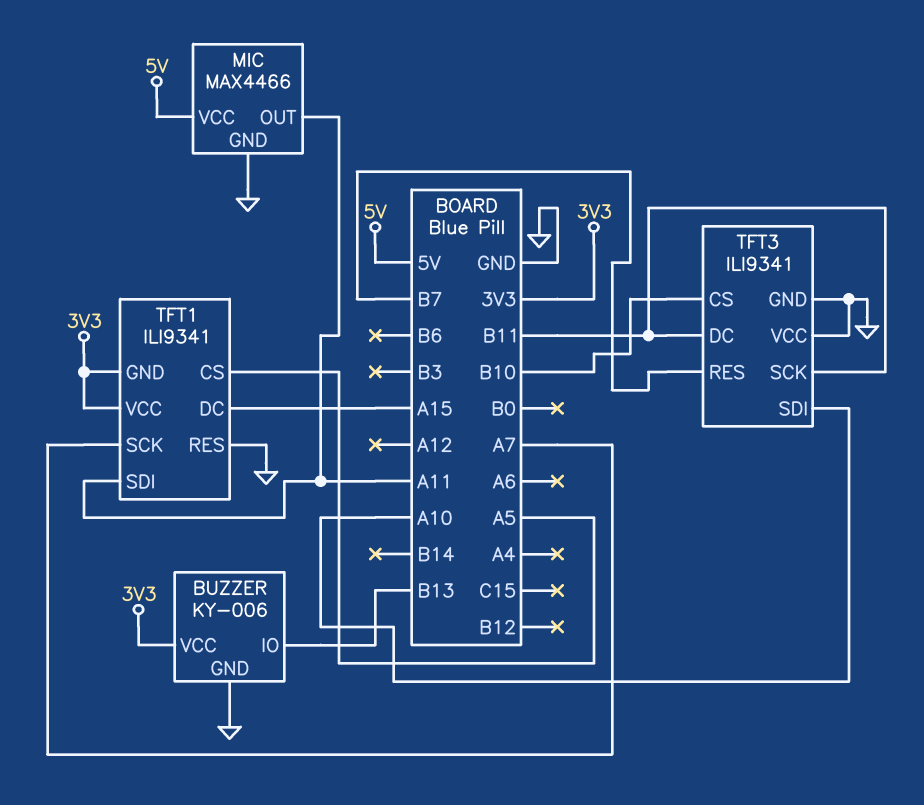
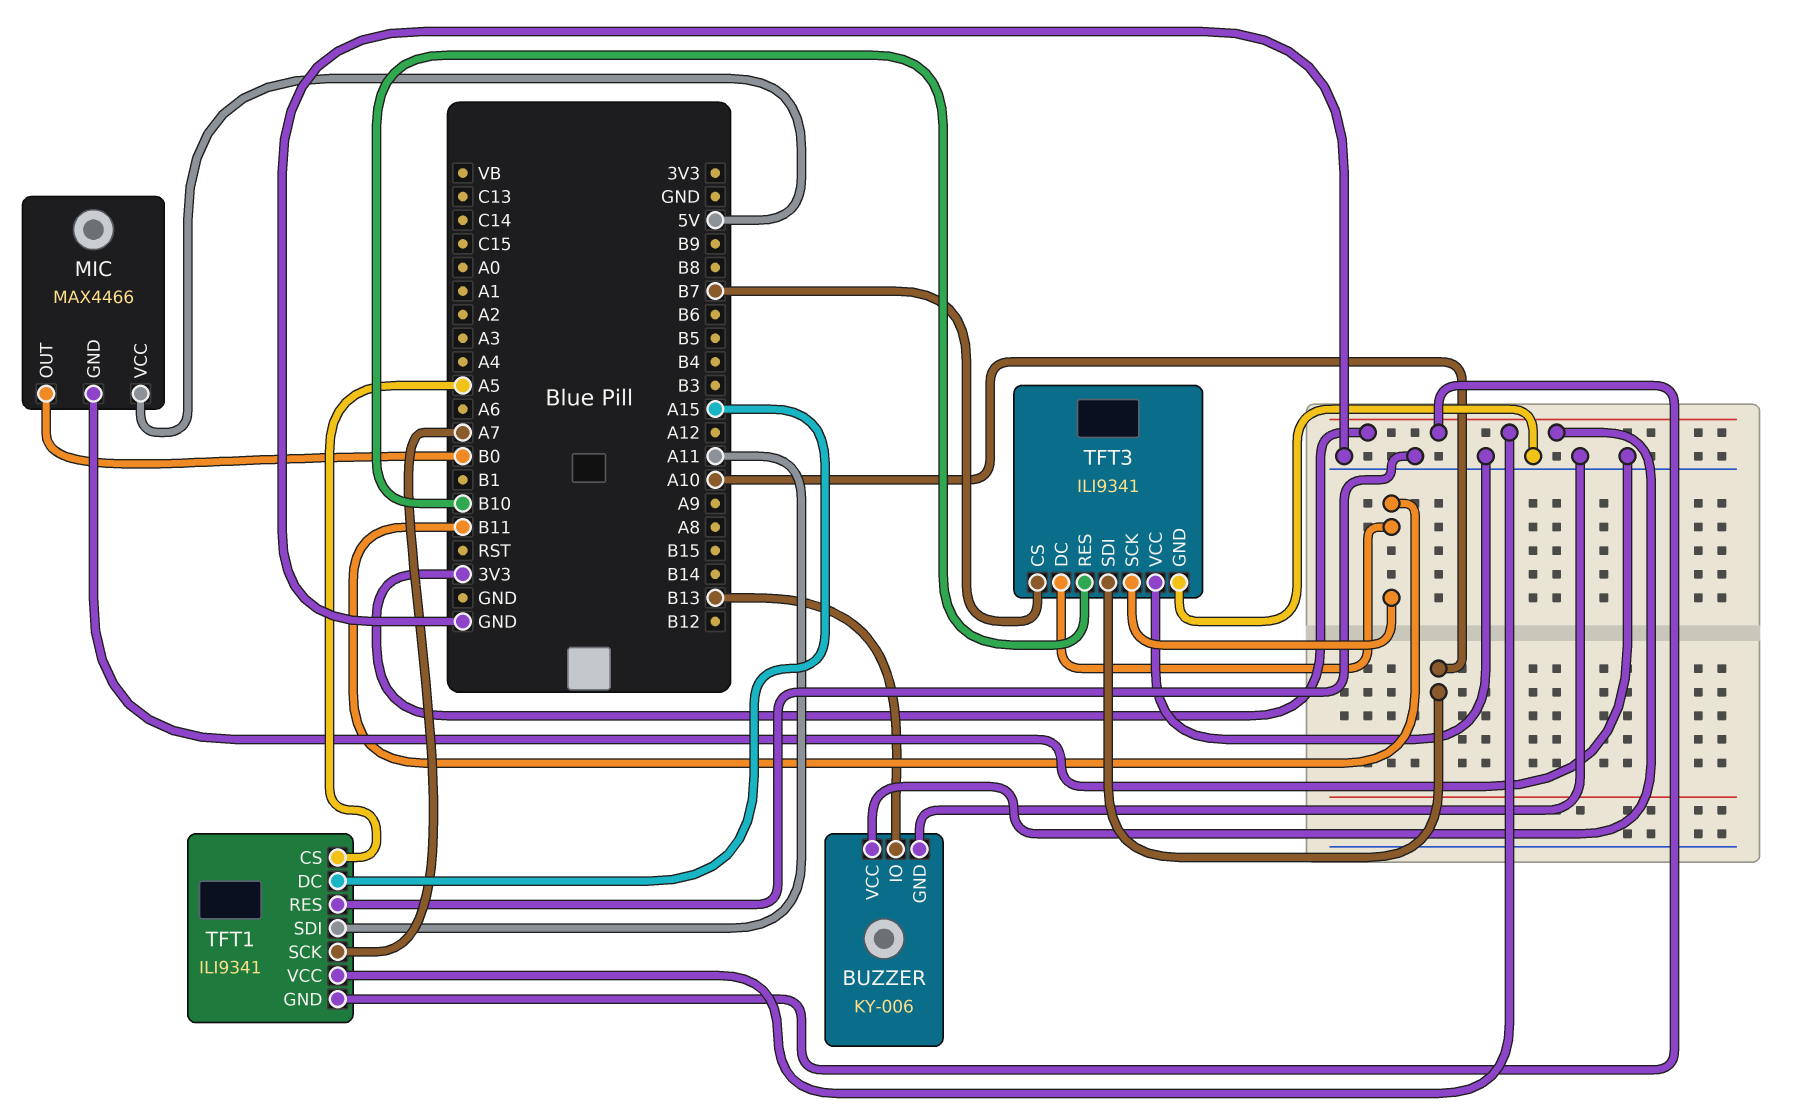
MIC pin OUT: A11 -> B0
TFT3 pin CS: B10 -> B7
TFT3 pin RES: B7 -> B10

